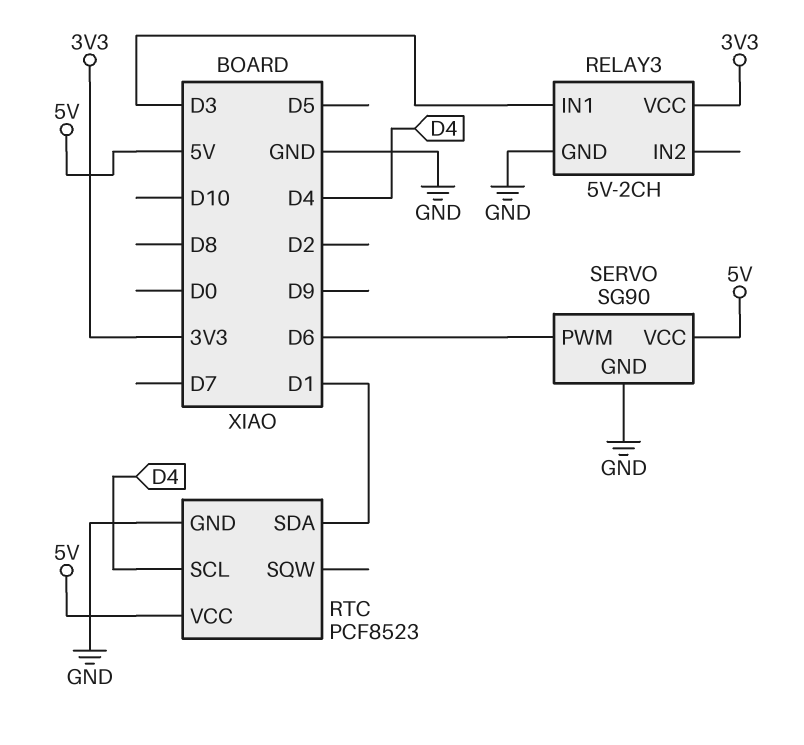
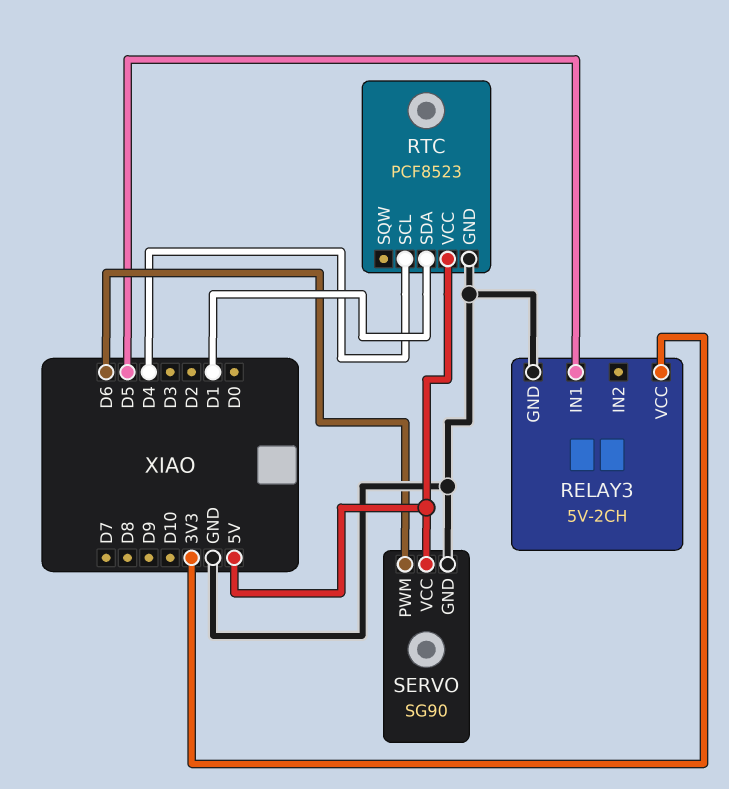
RELAY3 pin IN1: D3 -> D5

